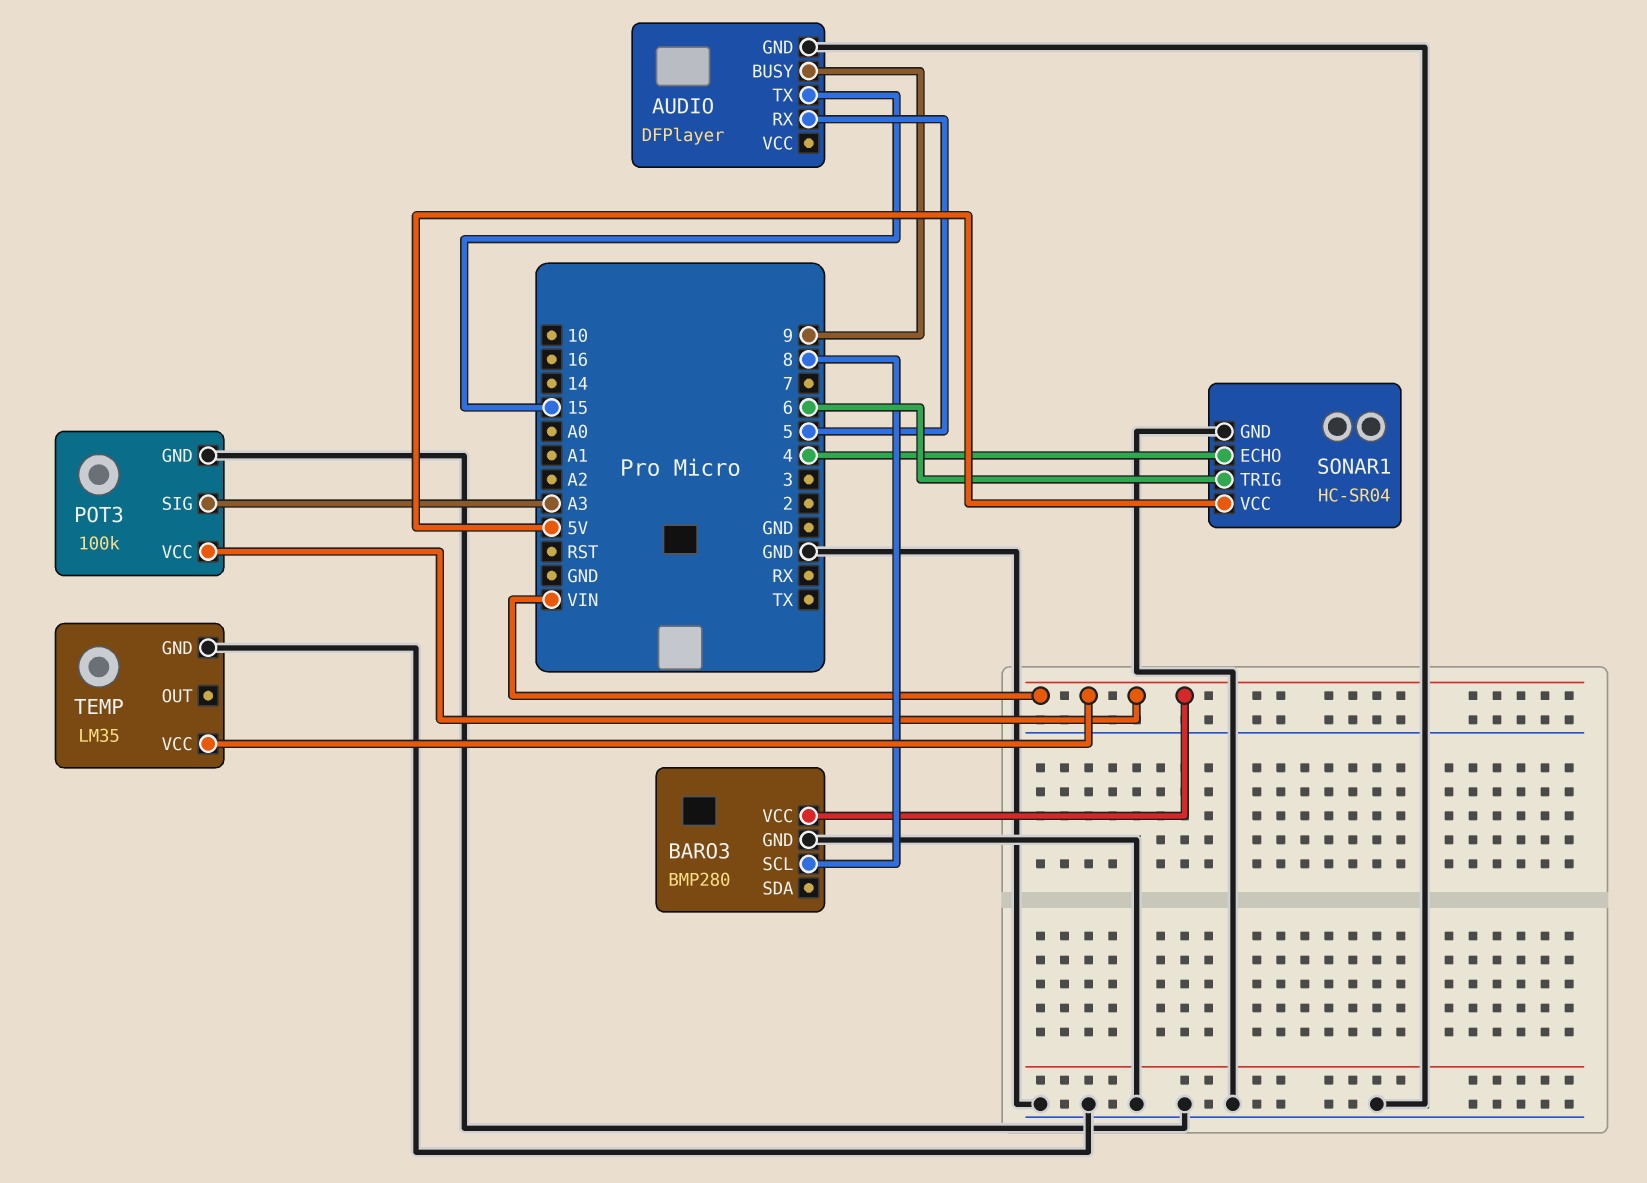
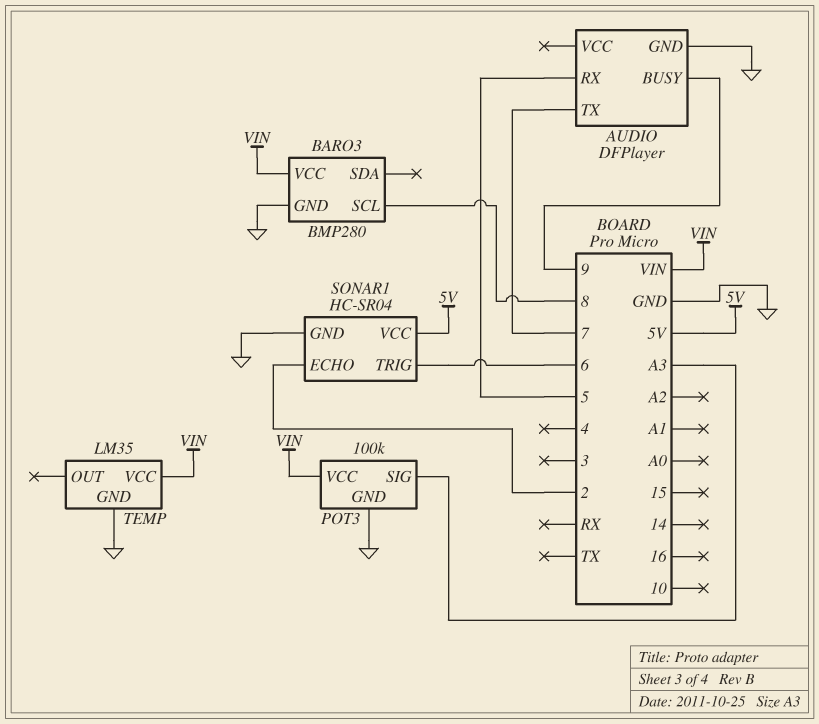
AUDIO pin TX: 15 -> 7
SONAR1 pin ECHO: 4 -> 2

